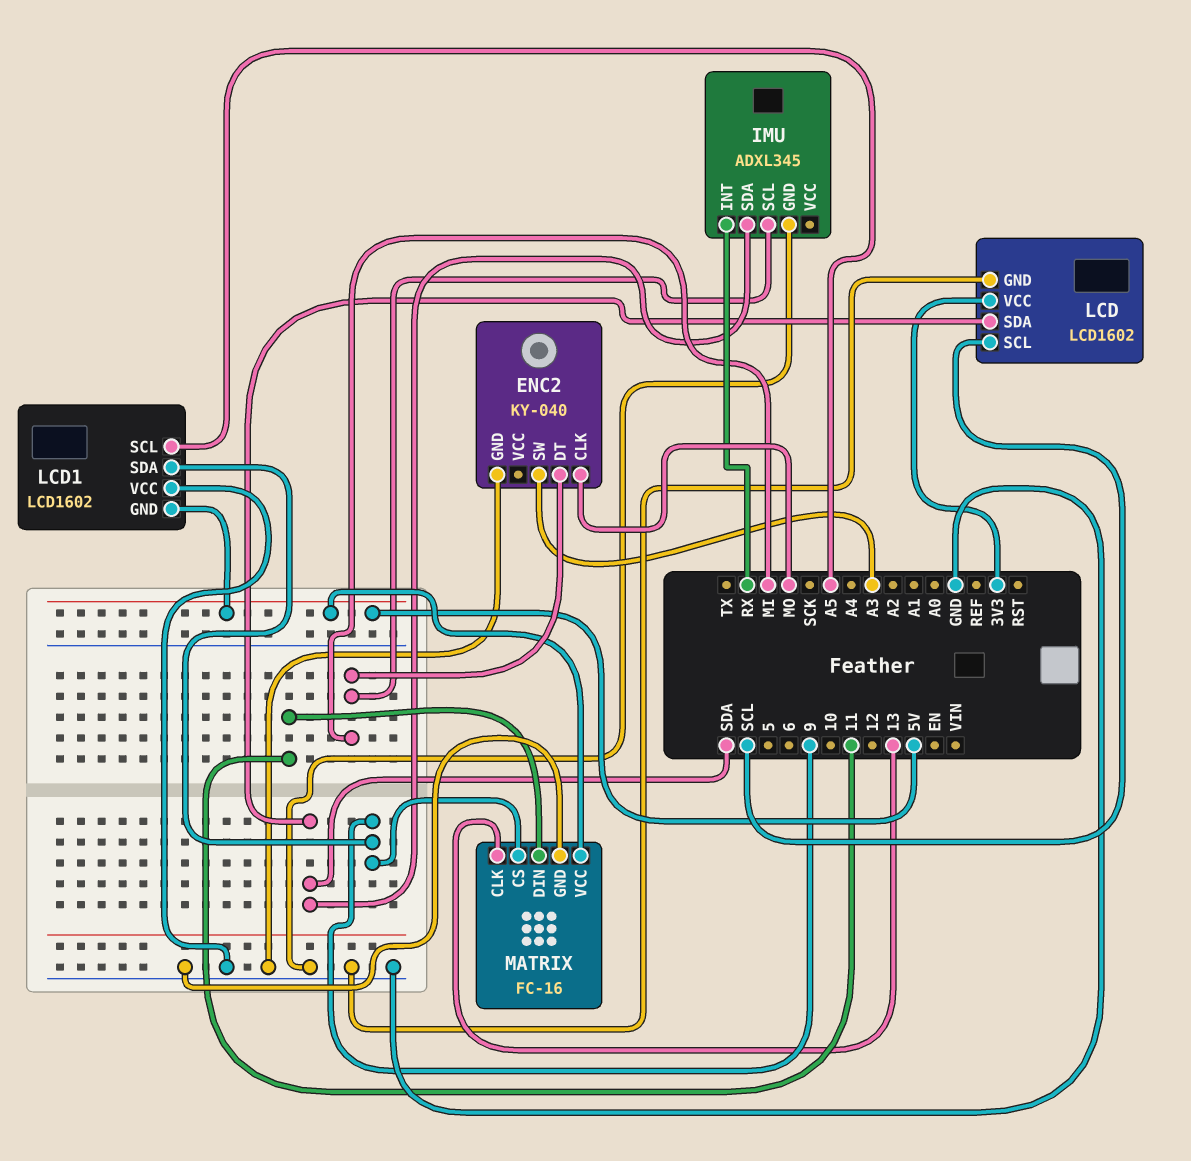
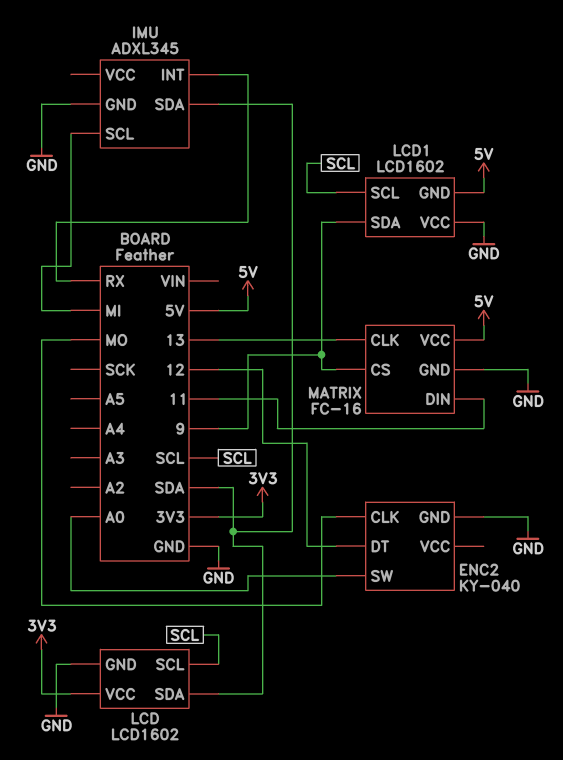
ENC2 pin DT: MI -> 12
ENC2 pin SW: A3 -> A0
LCD1 pin SCL: A5 -> SCL

